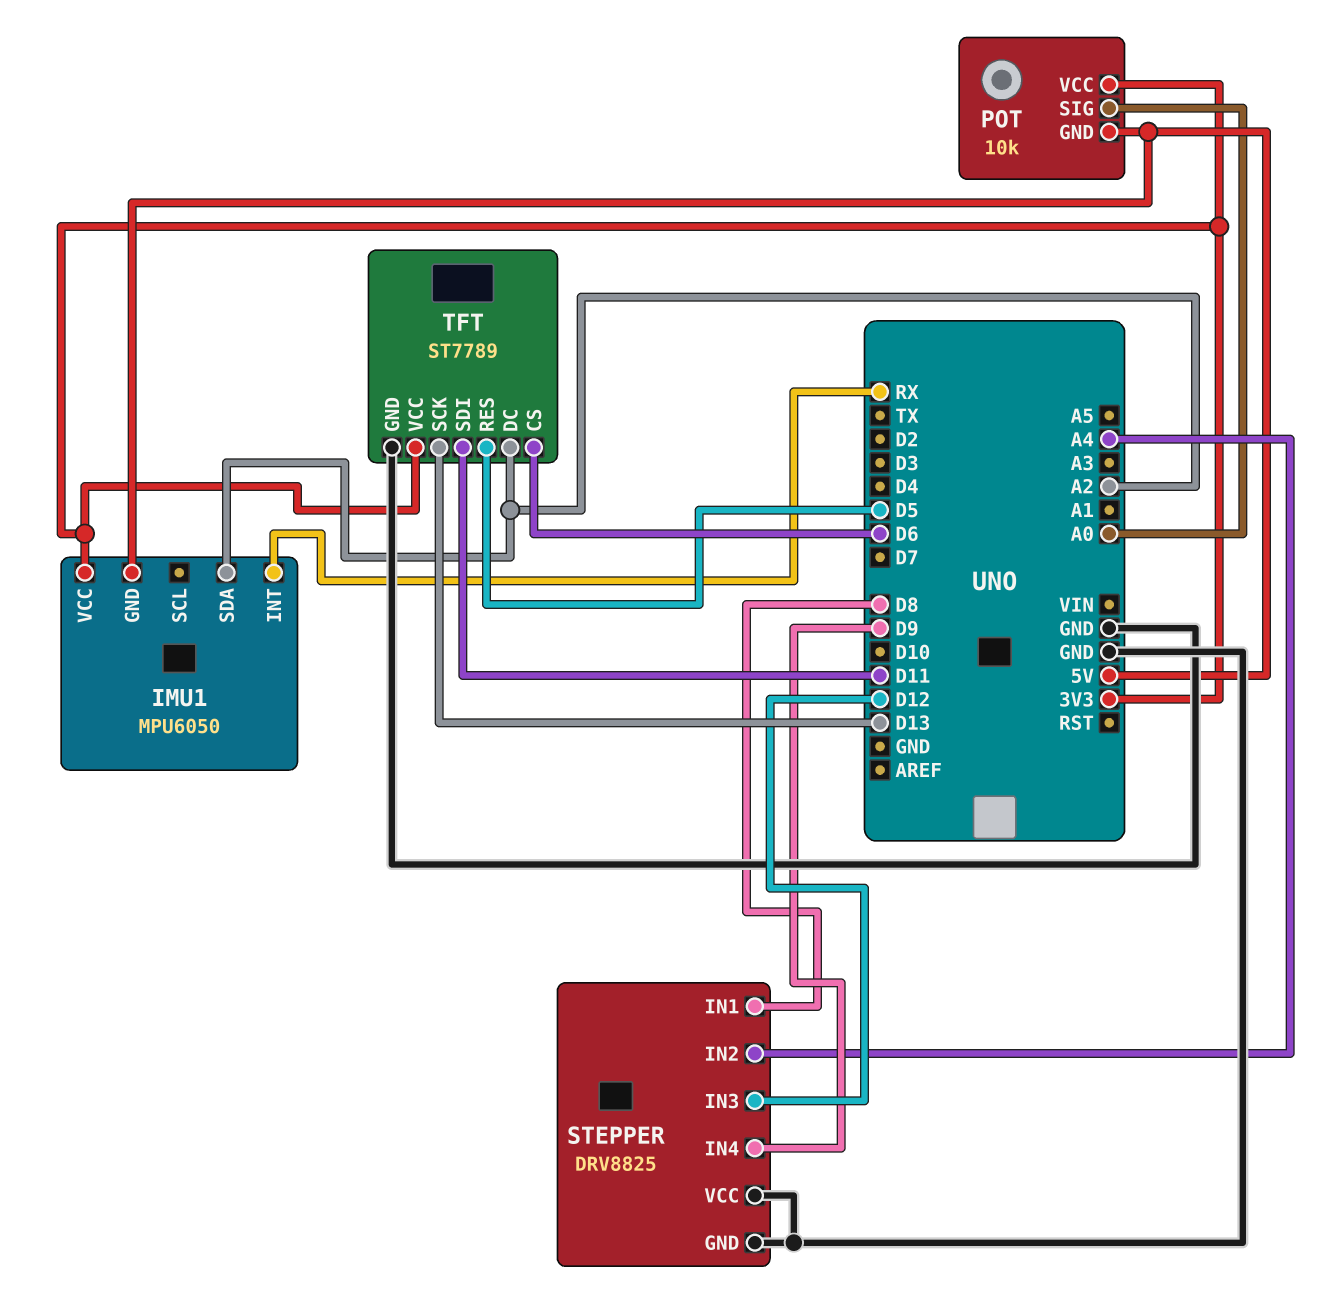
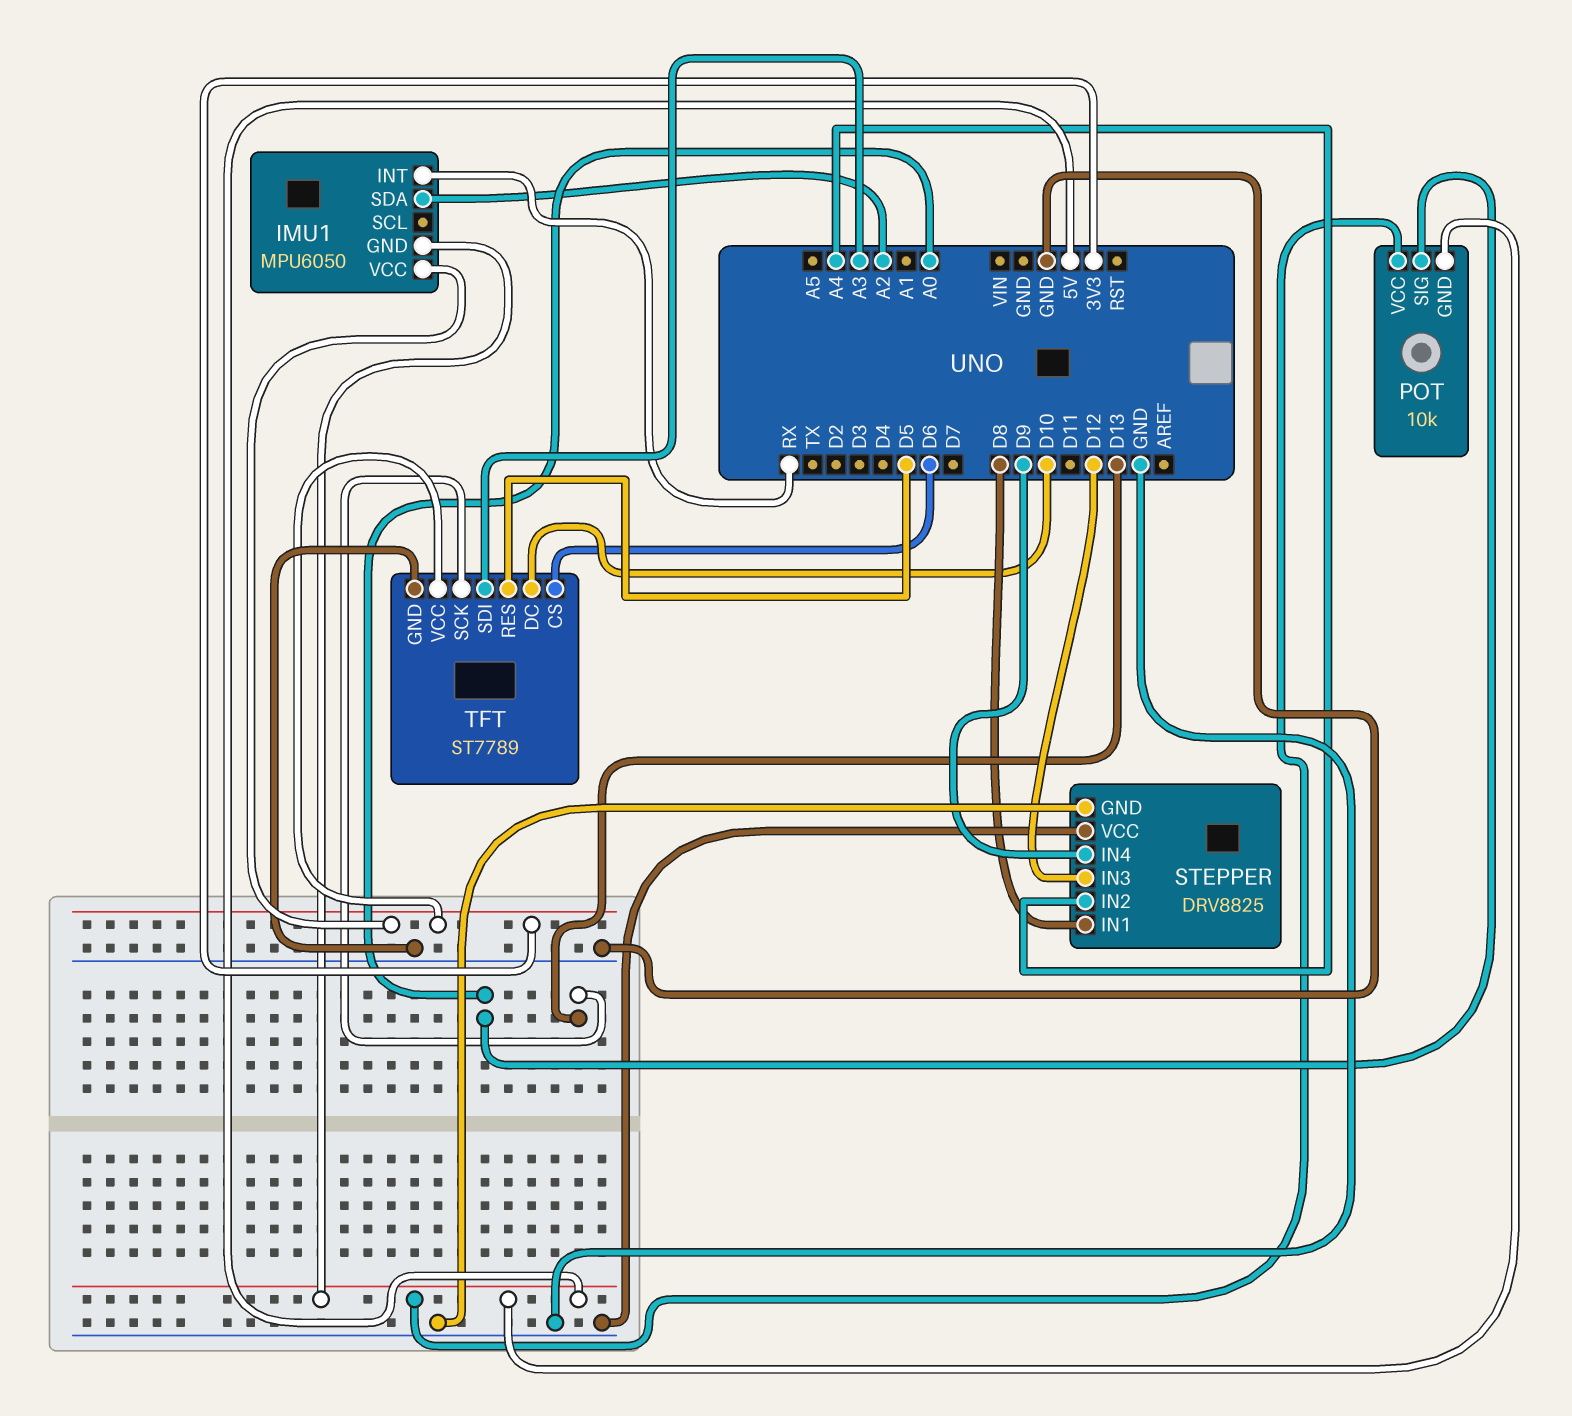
POT pin VCC: 3V3 -> 5V
TFT pin DC: A2 -> D10
TFT pin SDI: D11 -> A3

